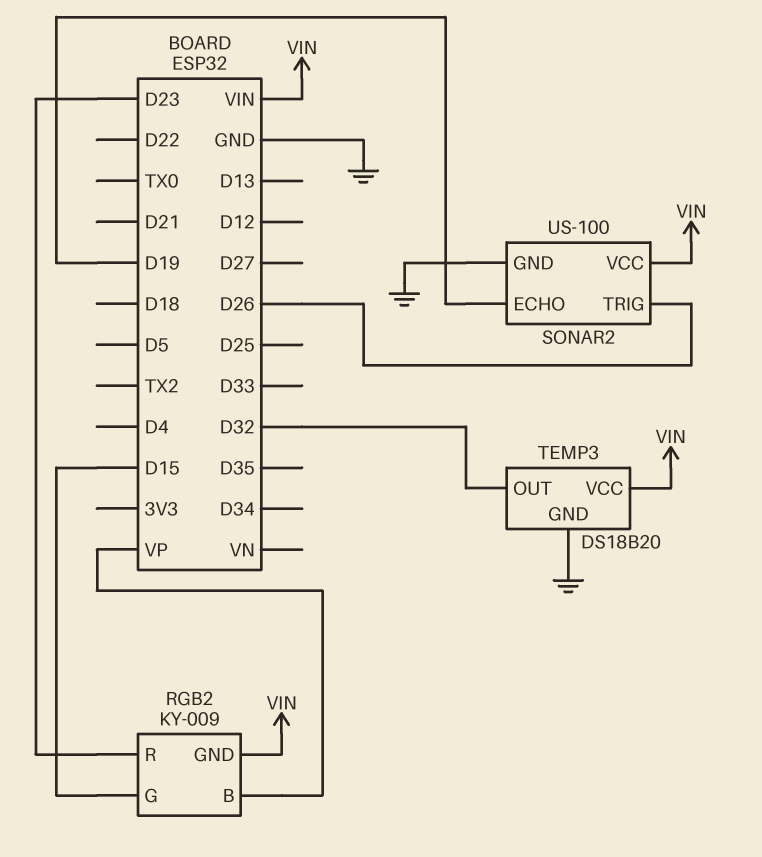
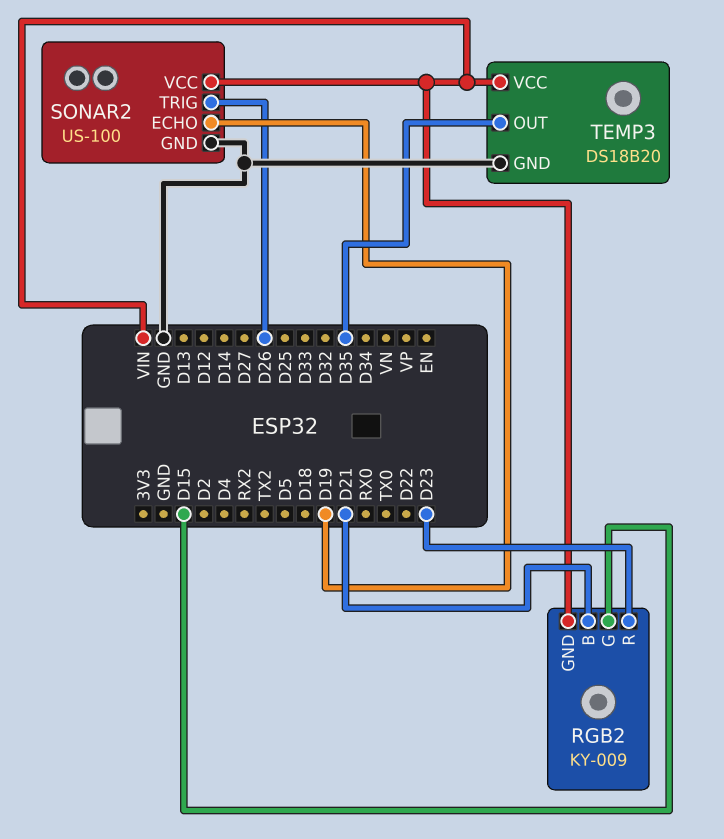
RGB2 pin B: VP -> D21
TEMP3 pin OUT: D32 -> D35

